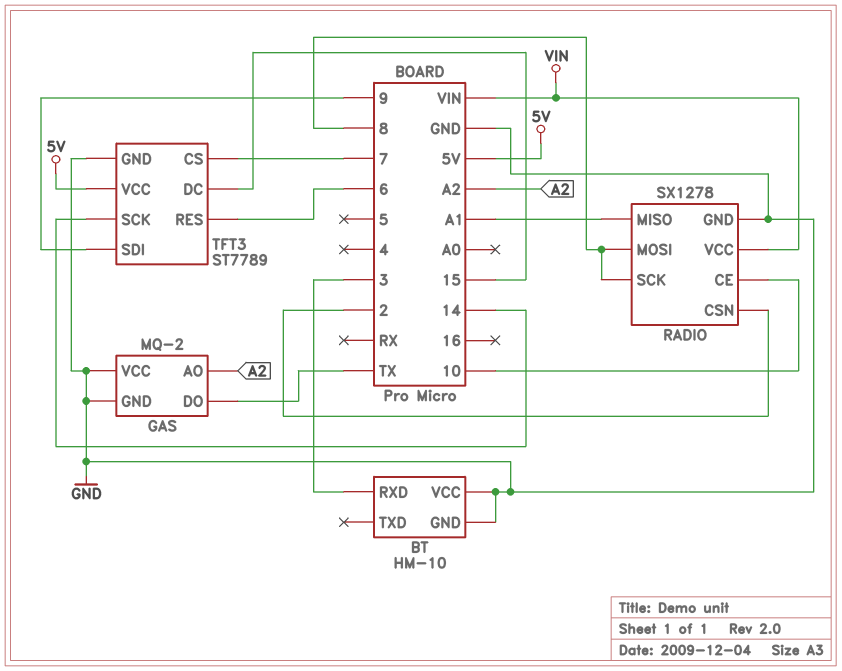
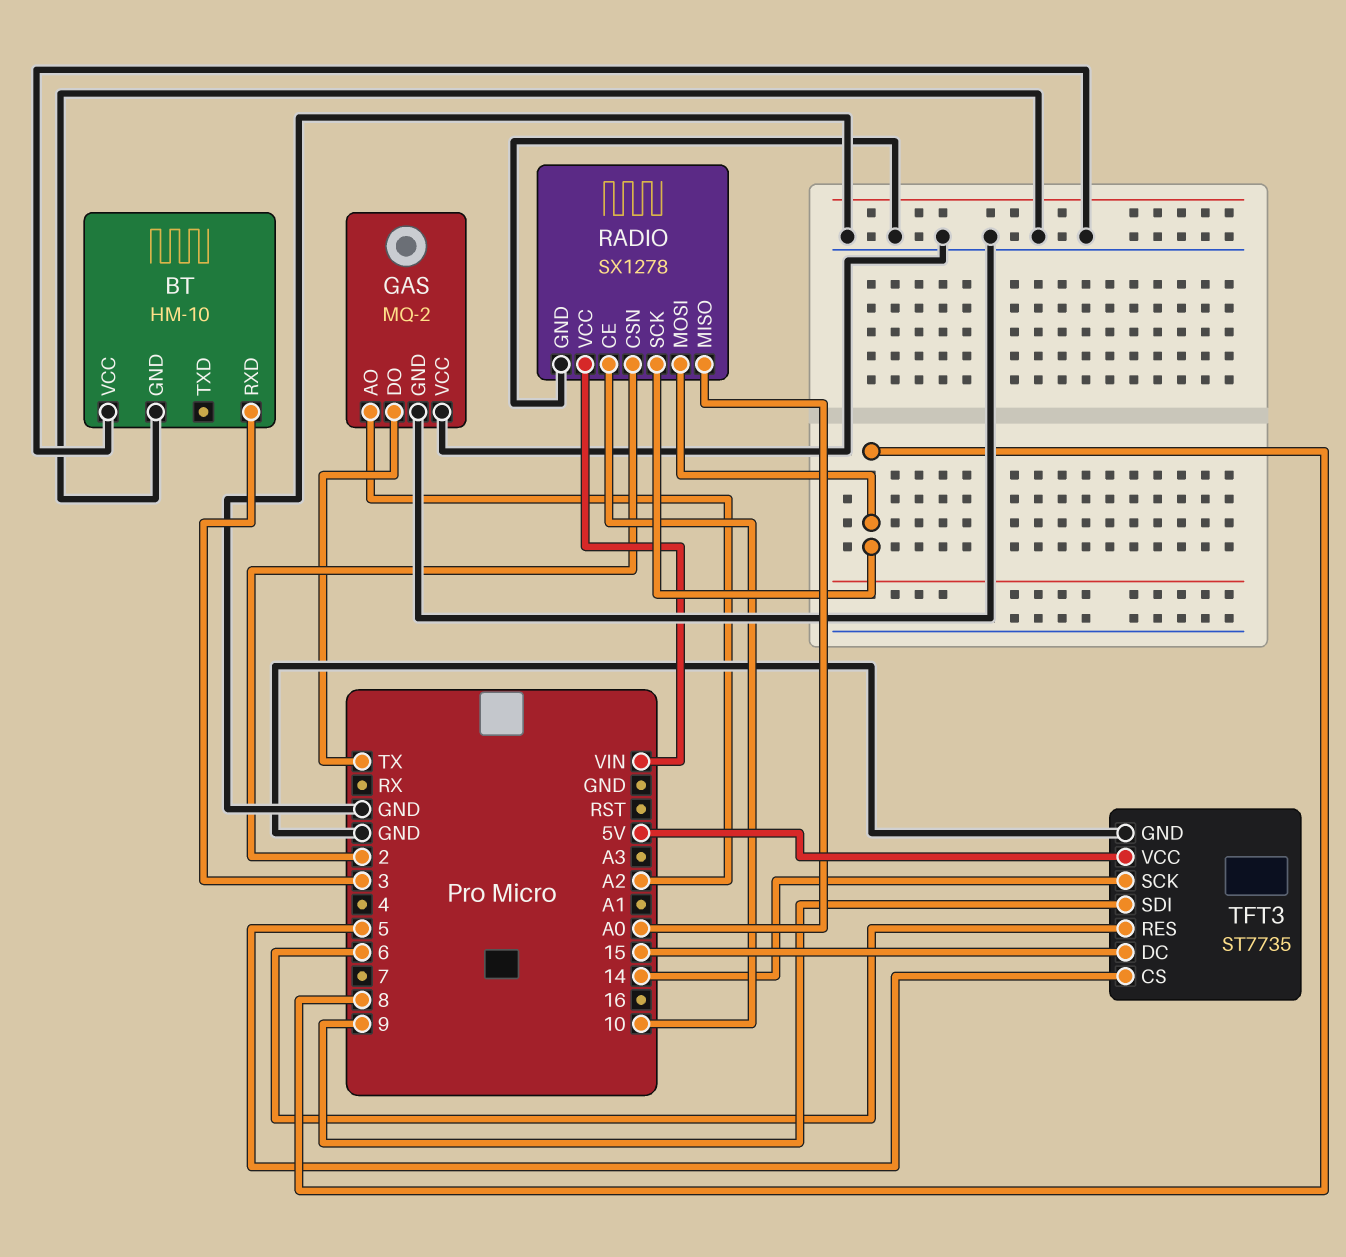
RADIO pin MISO: A1 -> A0
TFT3: ST7789 -> ST7735
TFT3 pin CS: 7 -> 5

